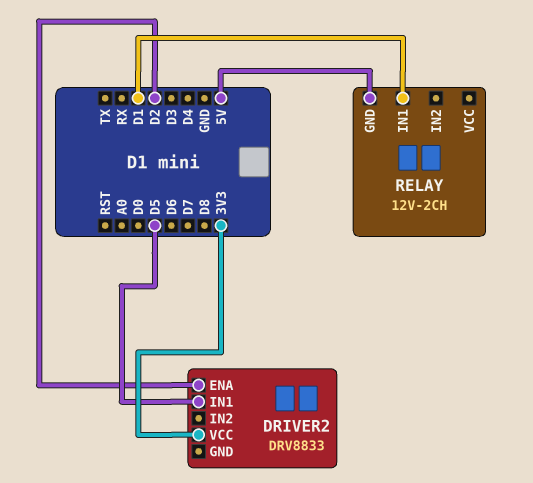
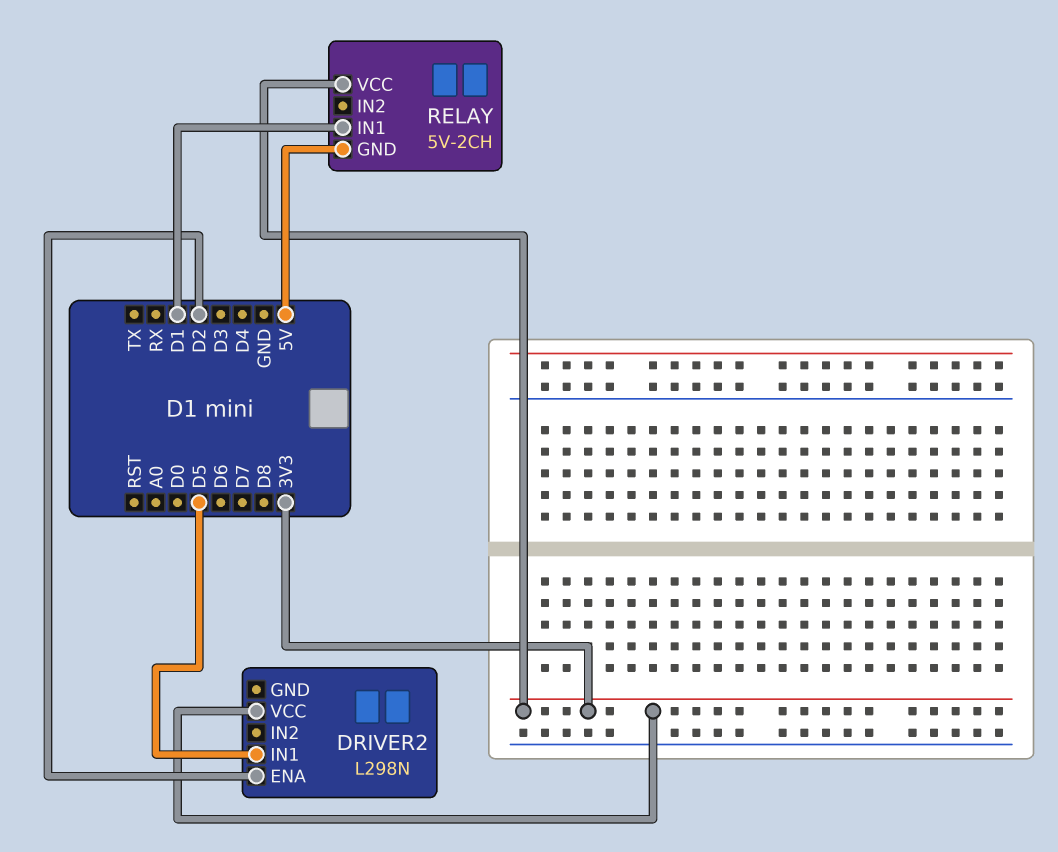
DRIVER2: DRV8833 -> L298N
RELAY: 12V-2CH -> 5V-2CH
RELAY pin VCC: none -> 3V3

